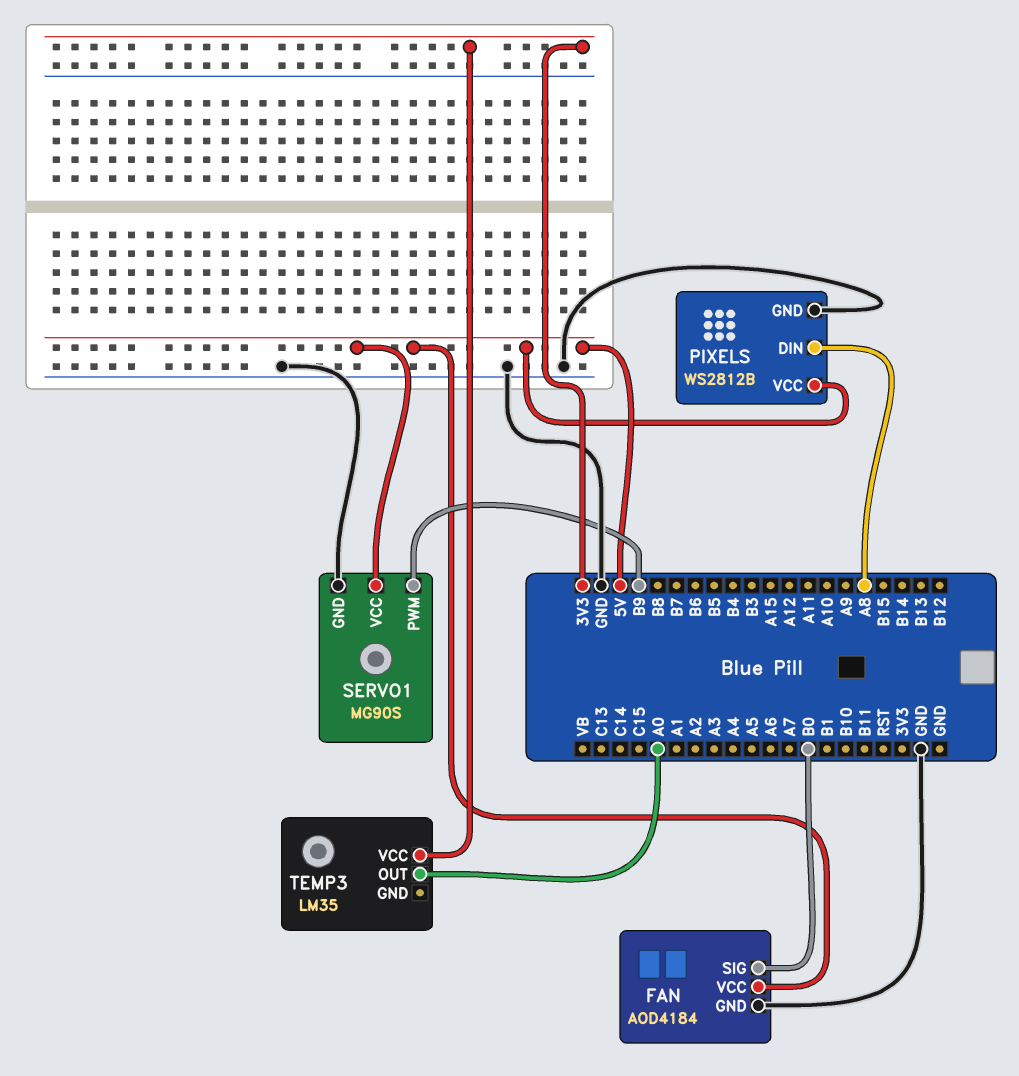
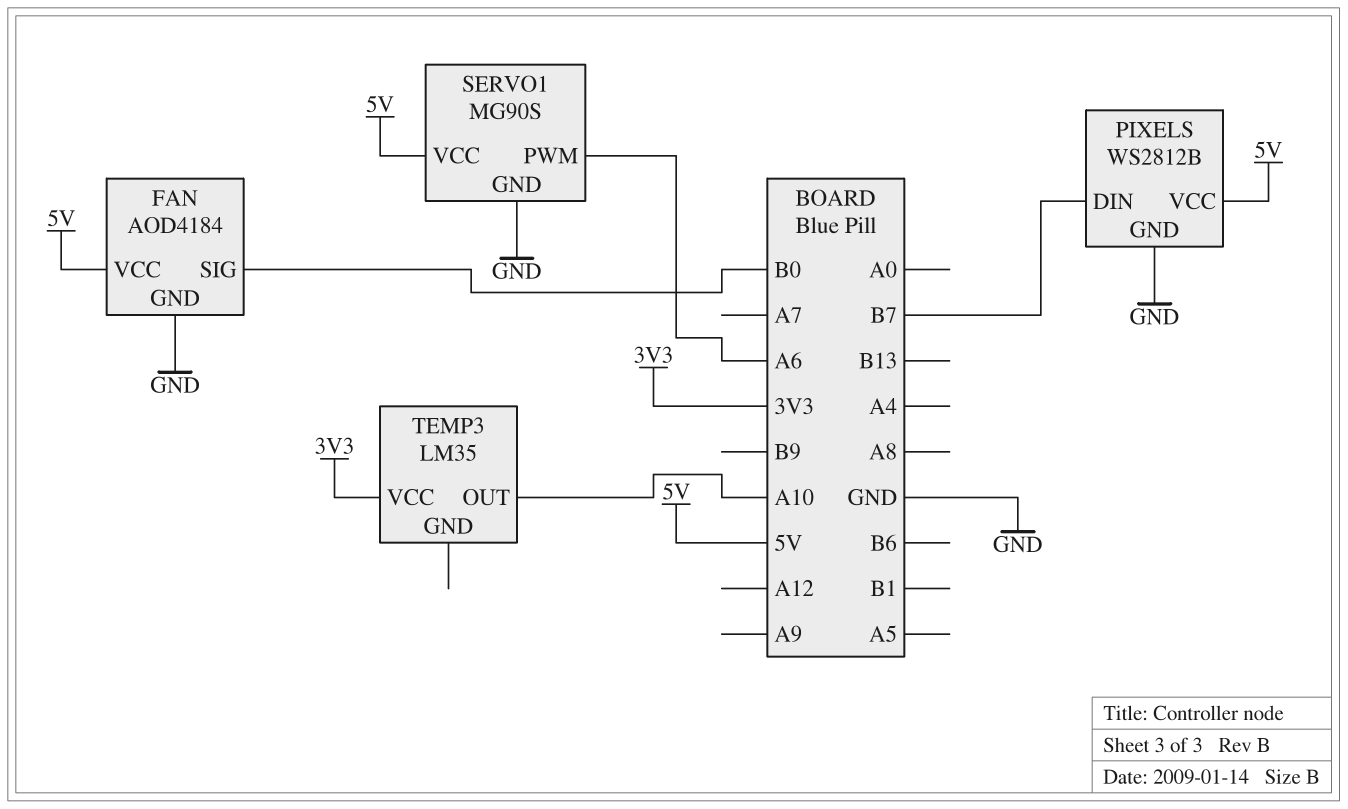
PIXELS pin DIN: A8 -> B7
SERVO1 pin PWM: B9 -> A6
TEMP3 pin OUT: A0 -> A10

